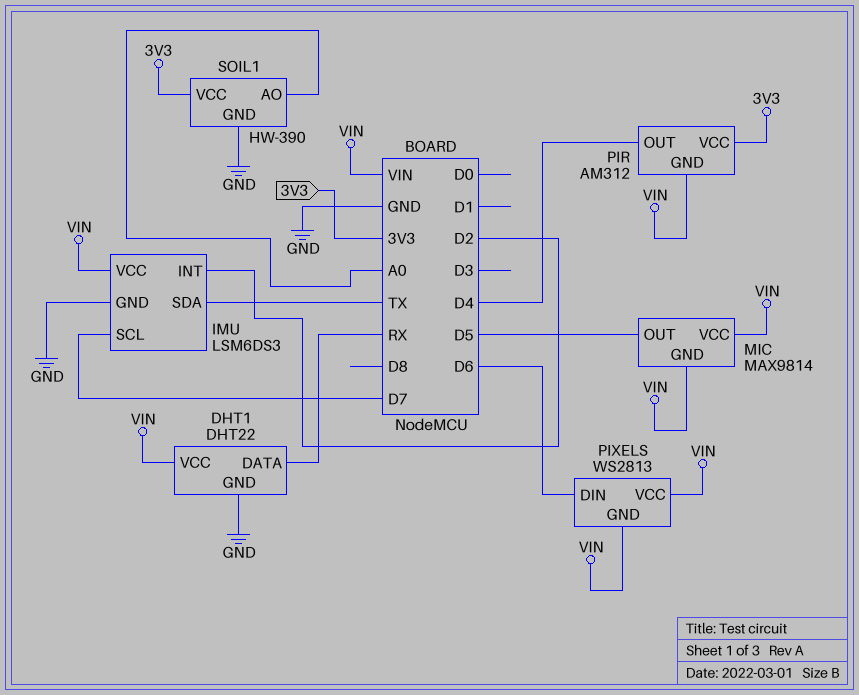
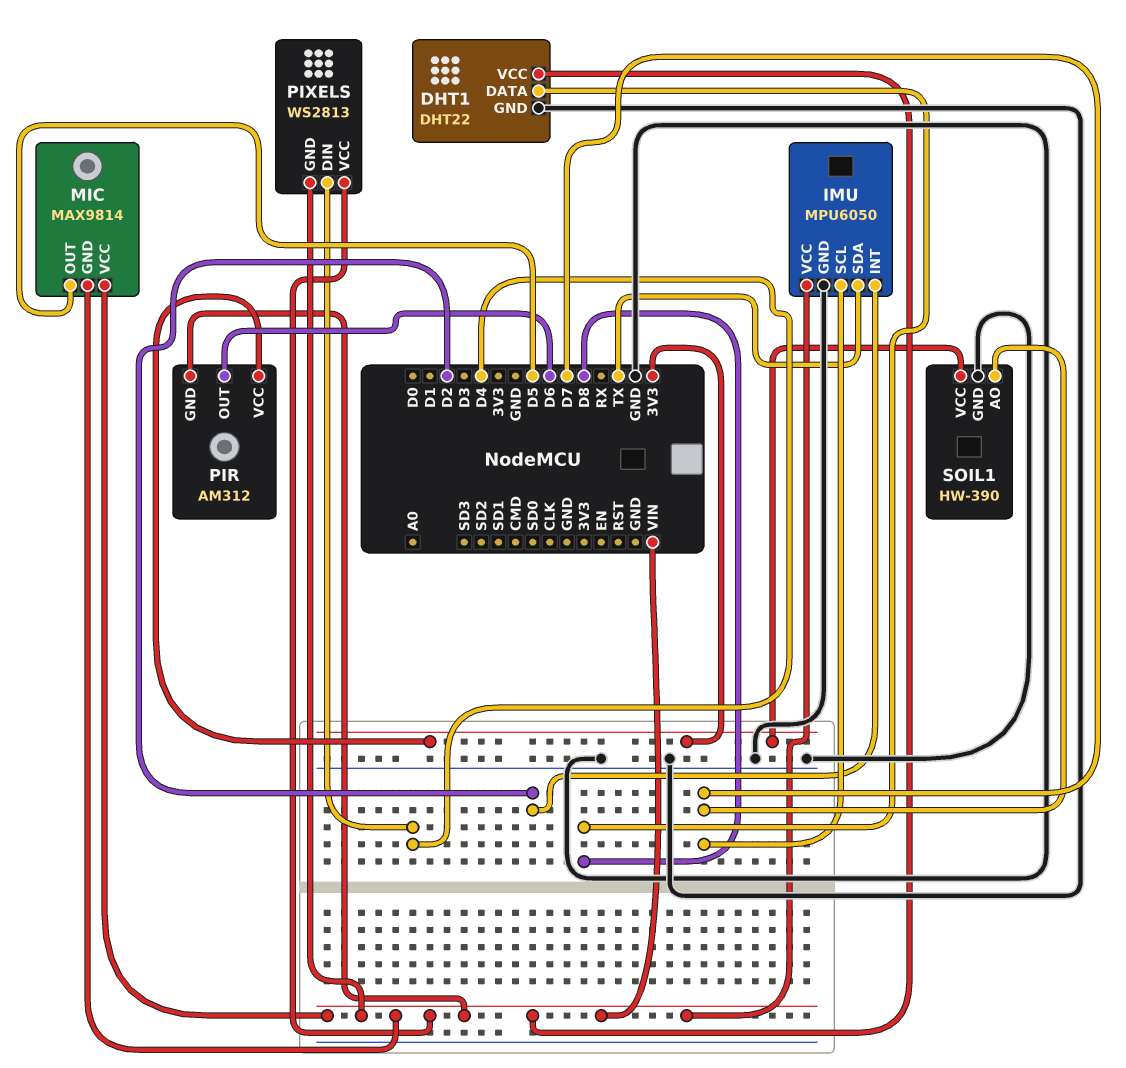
DHT1 pin DATA: RX -> D8
IMU: LSM6DS3 -> MPU6050
PIR pin OUT: D4 -> D6
PIXELS pin DIN: D6 -> D4
SOIL1 pin AO: A0 -> D7

